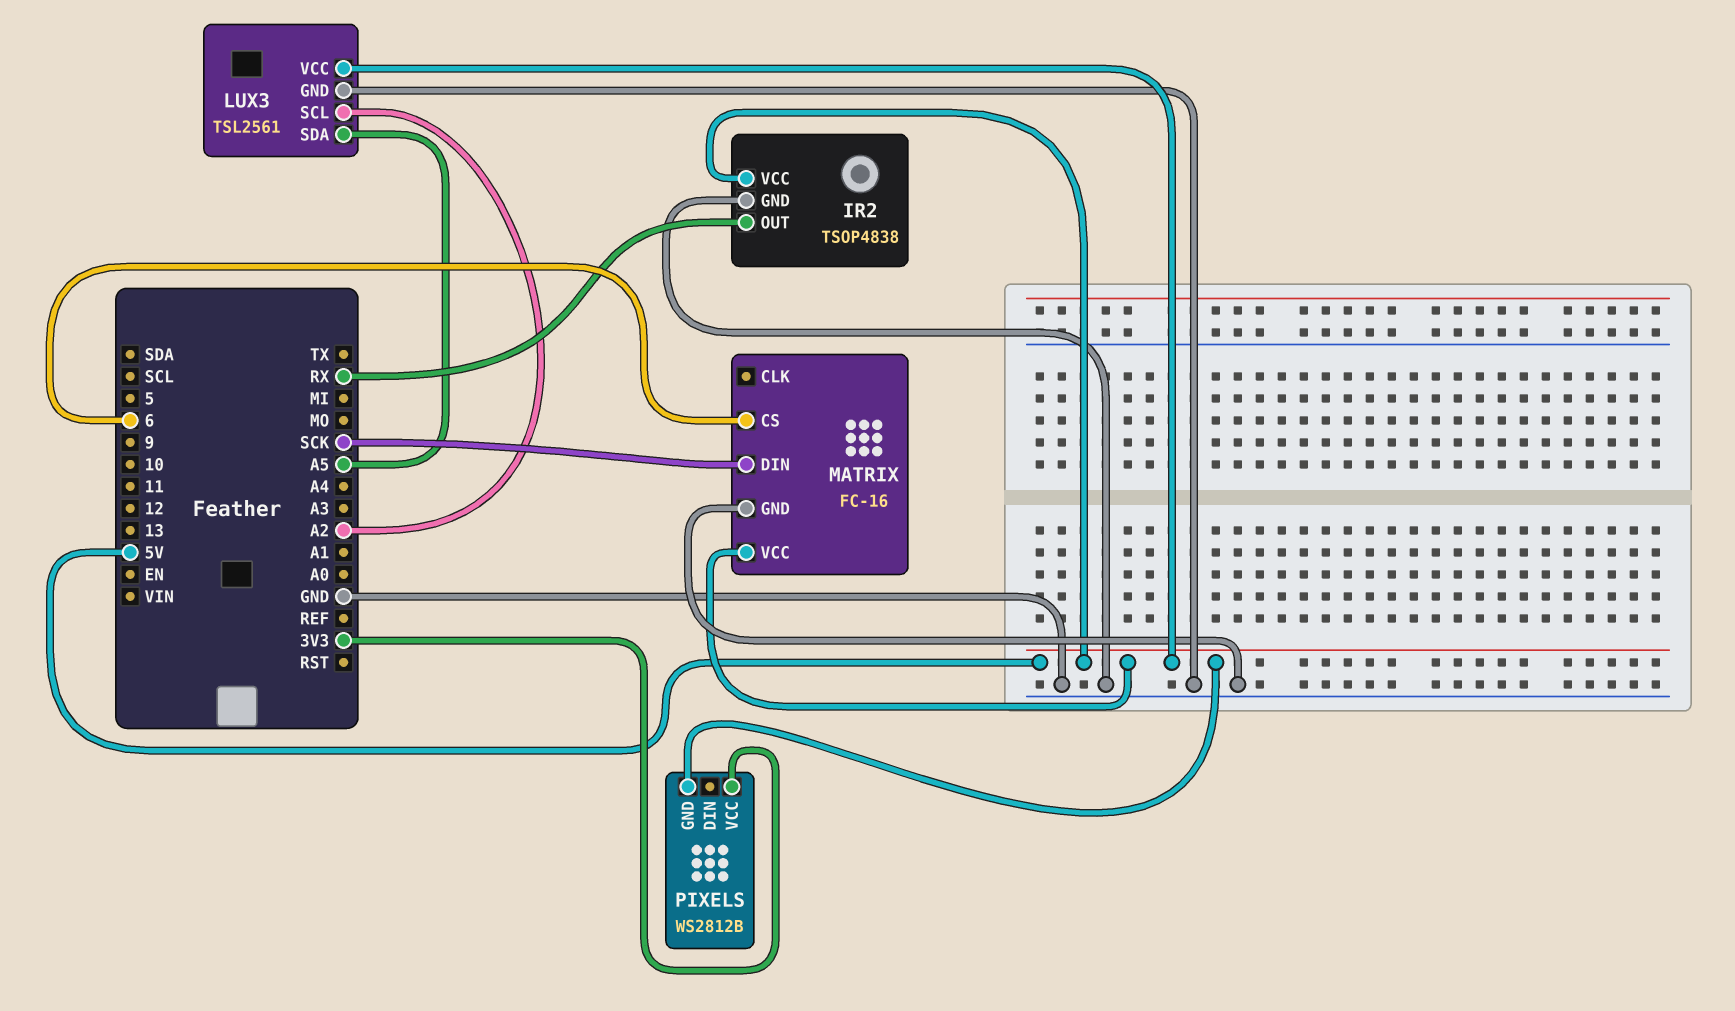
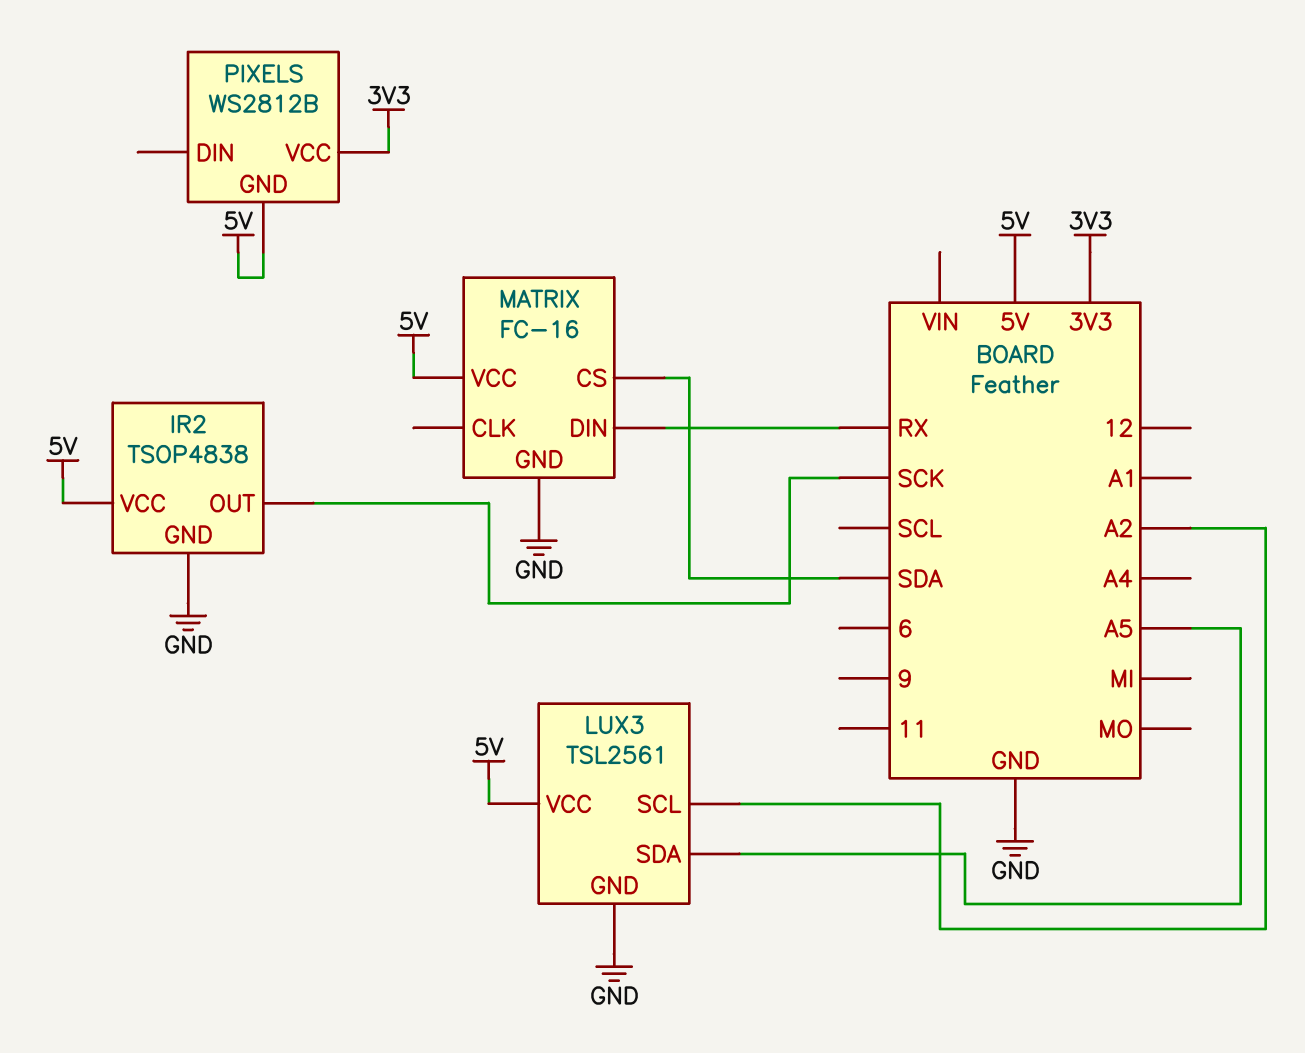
IR2 pin OUT: RX -> SCK
MATRIX pin CS: 6 -> SDA
MATRIX pin DIN: SCK -> RX

